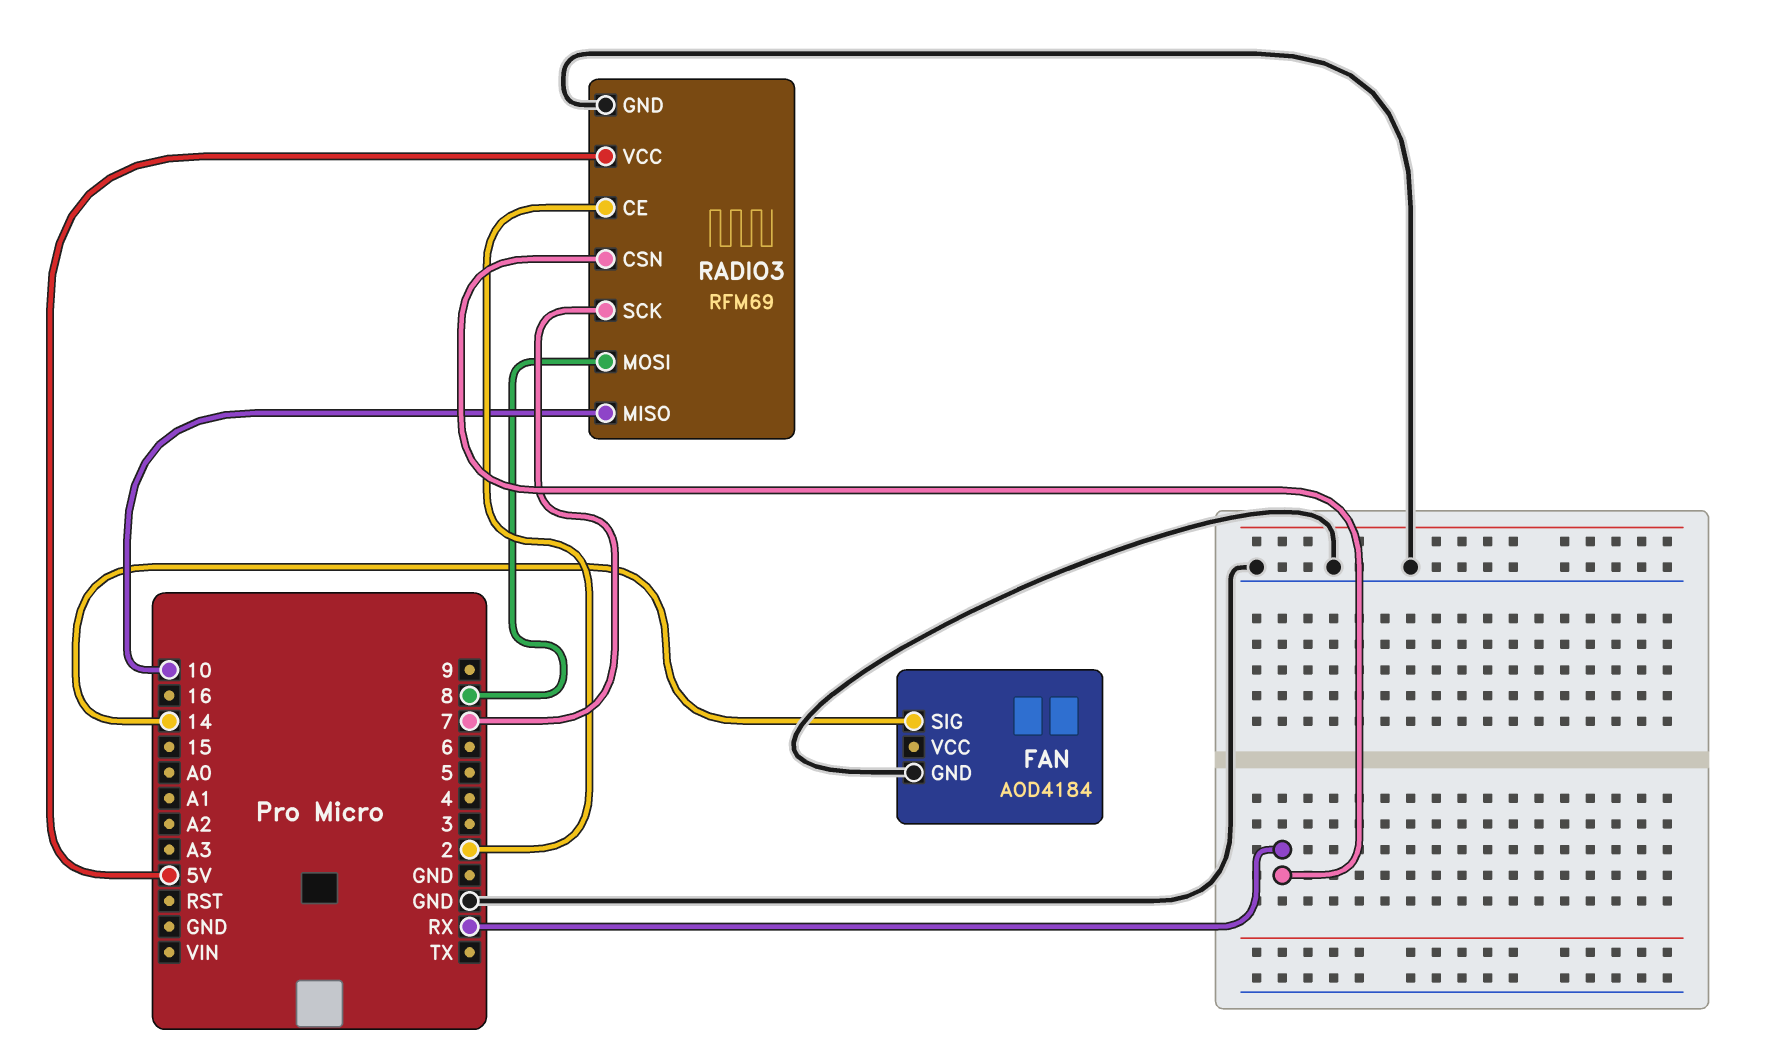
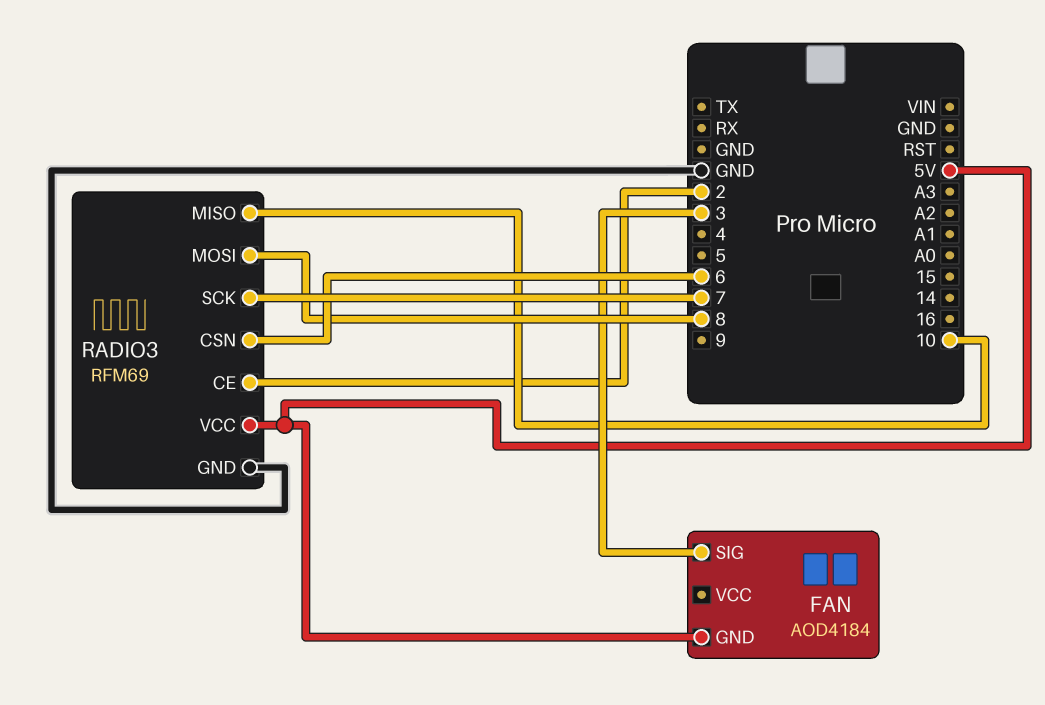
FAN pin GND: GND -> 5V
FAN pin SIG: 14 -> 3
RADIO3 pin CSN: RX -> 6

